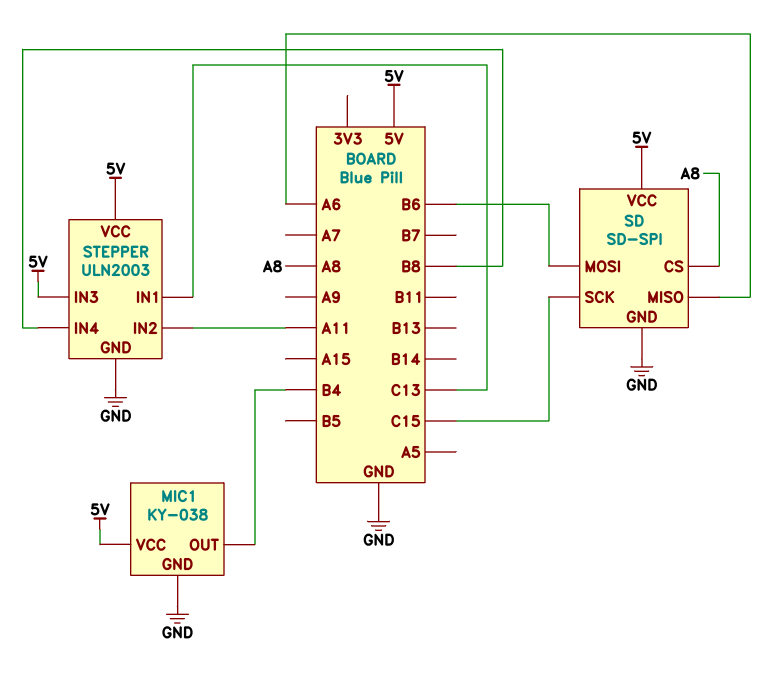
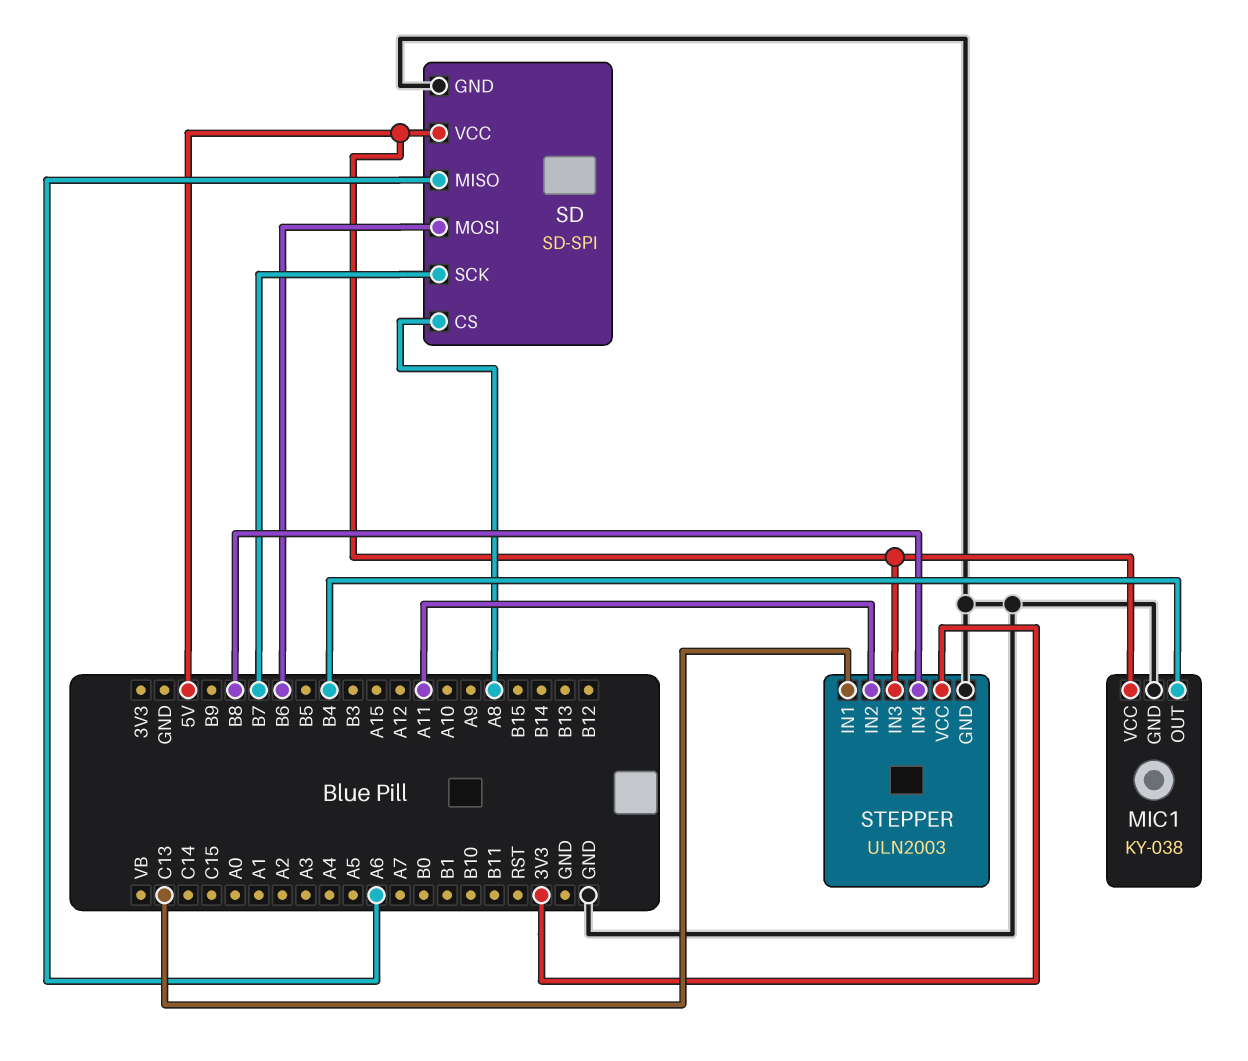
SD pin SCK: C15 -> B7
STEPPER pin VCC: 5V -> 3V3

